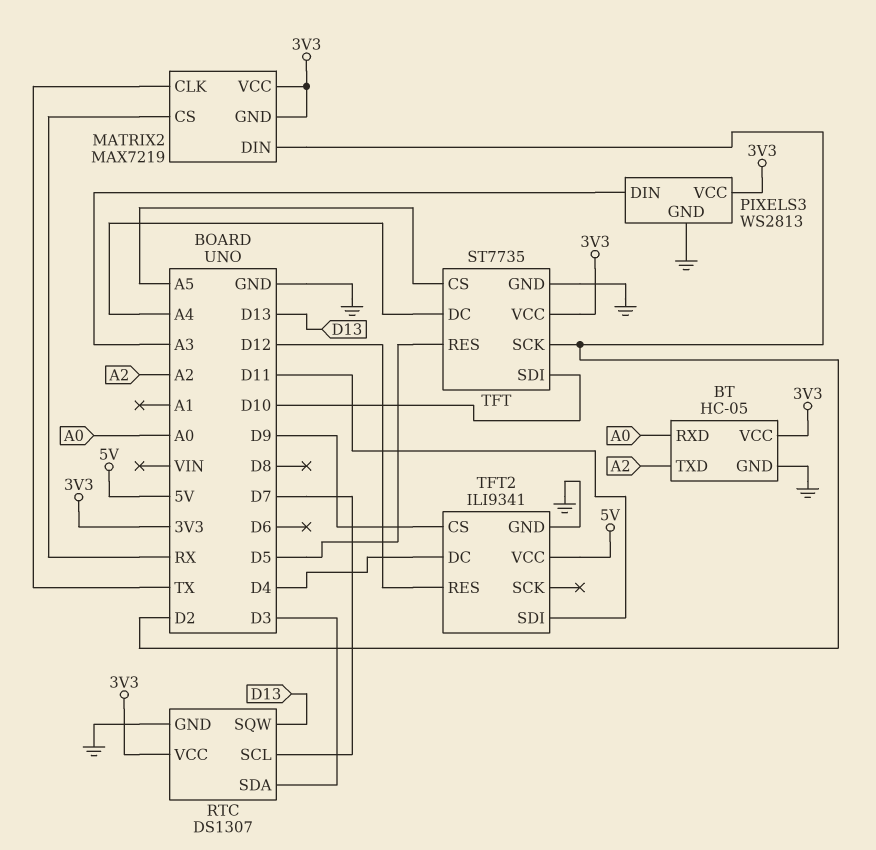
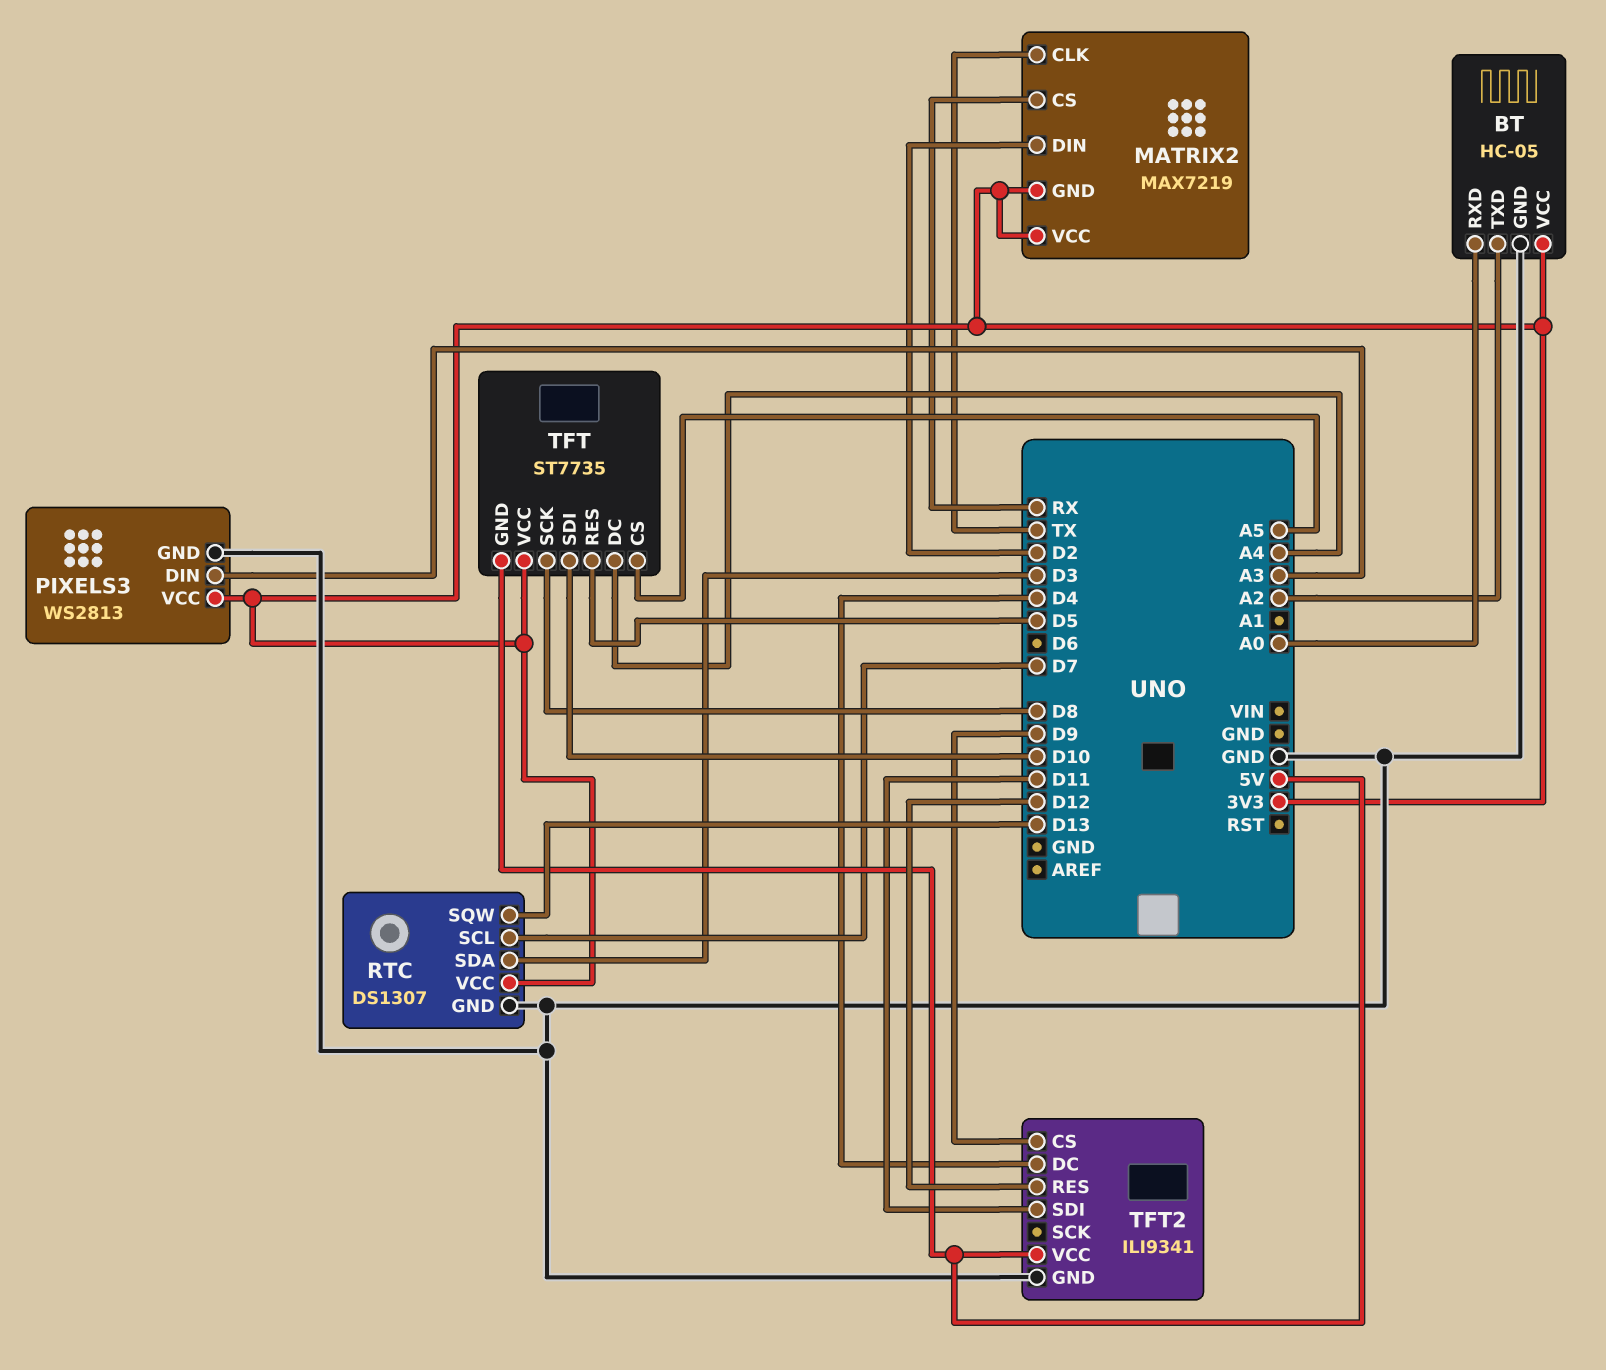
TFT pin GND: GND -> 5V
TFT pin SCK: D2 -> D8

